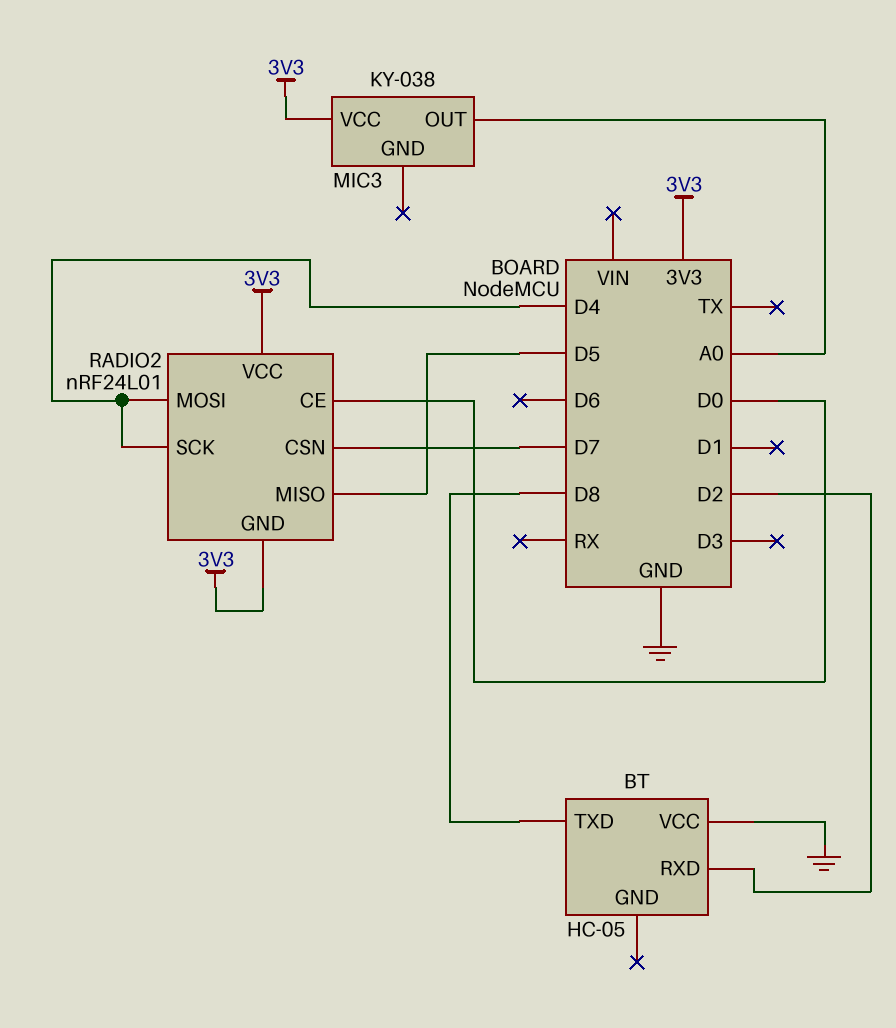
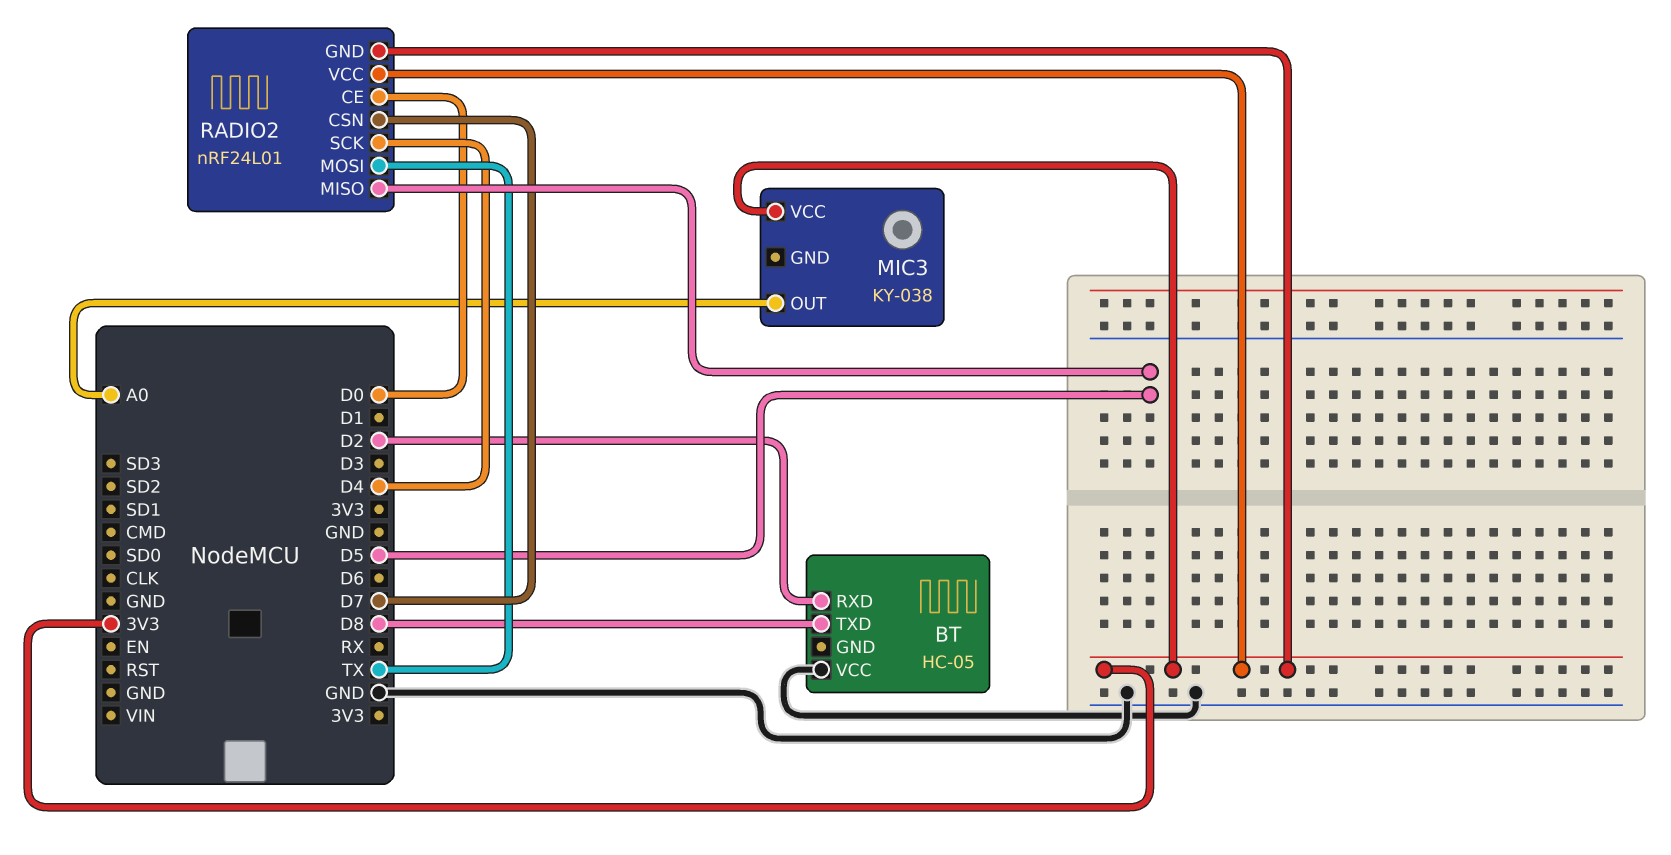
RADIO2 pin MOSI: D4 -> TX

